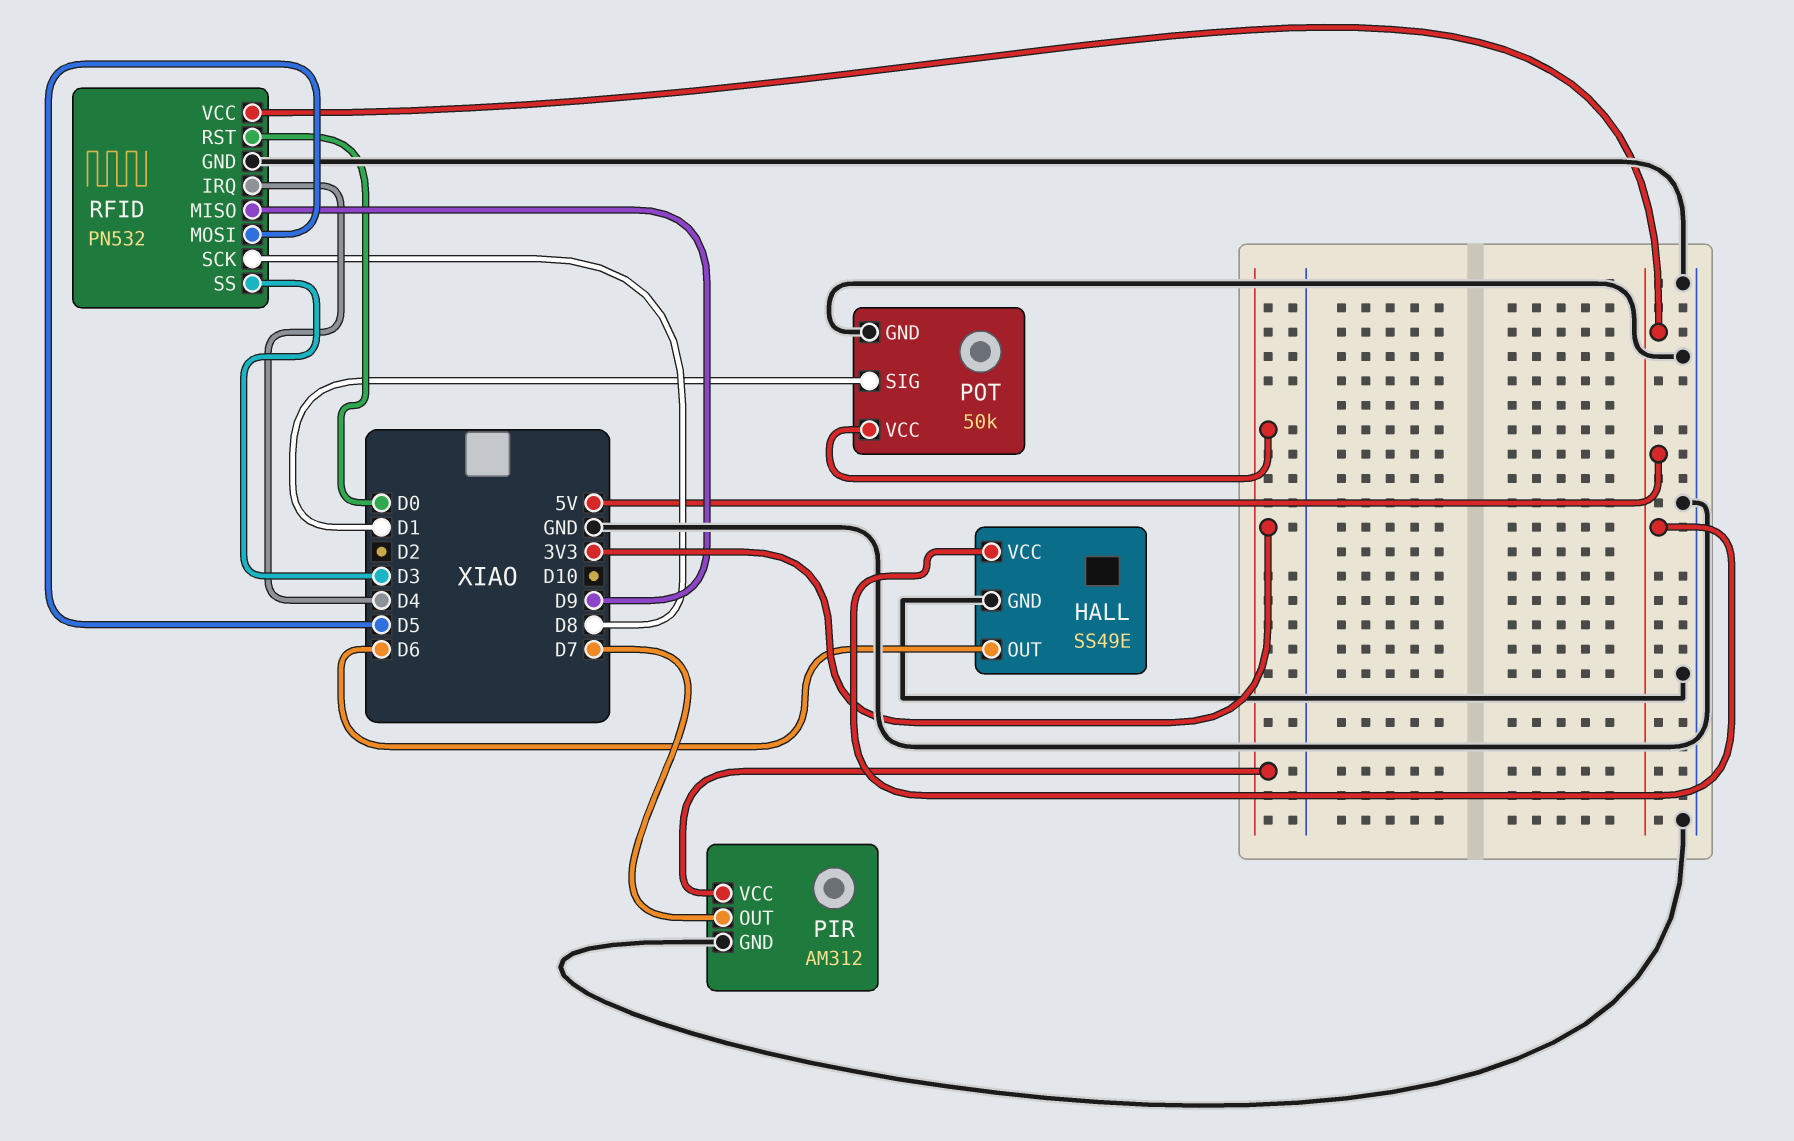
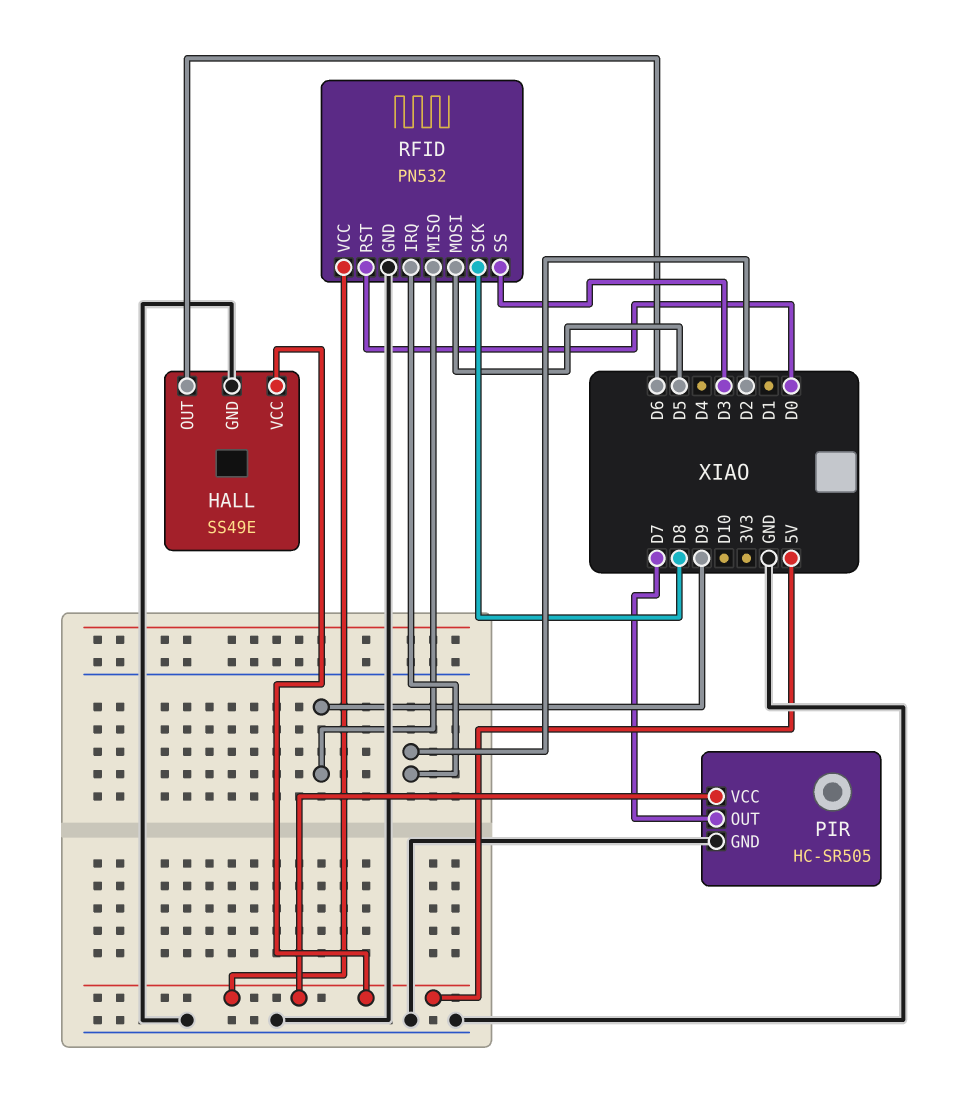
PIR: AM312 -> HC-SR505
PIR pin VCC: 3V3 -> 5V
POT: 50k -> none
POT pin GND: GND -> none
POT pin SIG: D1 -> none
POT pin VCC: 3V3 -> none
RFID pin IRQ: D4 -> D2

